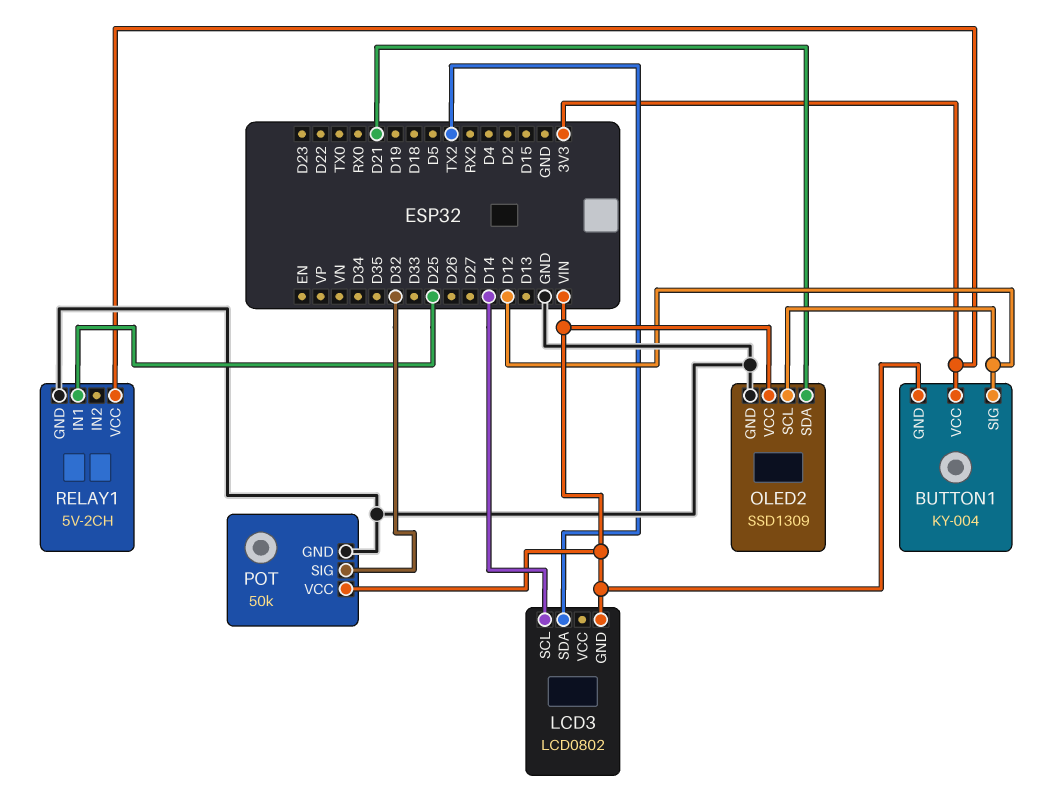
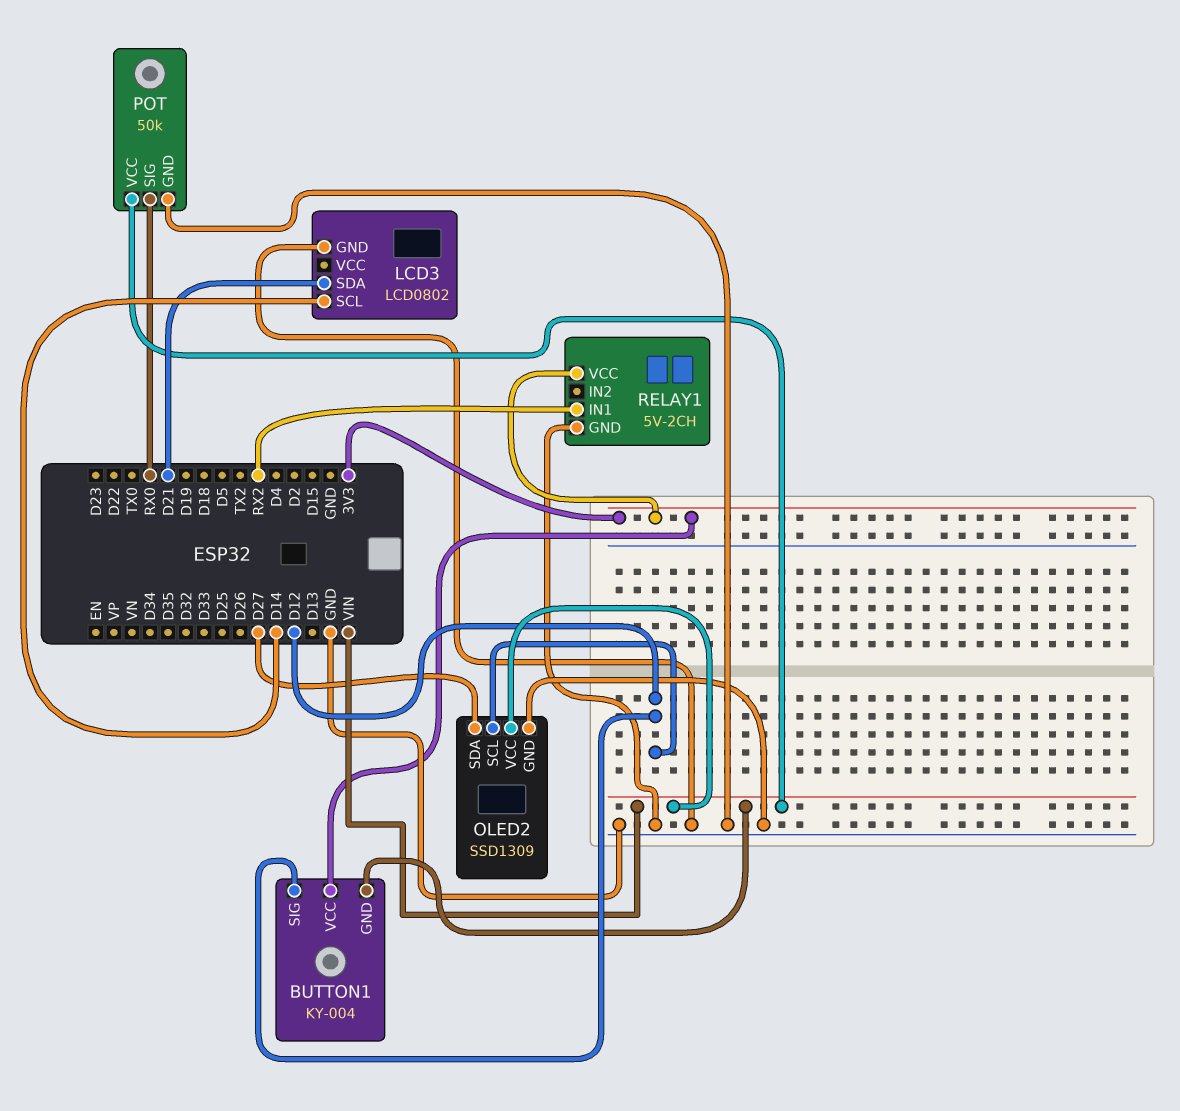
LCD3 pin GND: VIN -> GND
LCD3 pin SDA: TX2 -> D21
OLED2 pin SDA: D21 -> D27
POT pin SIG: D32 -> RX0
RELAY1 pin IN1: D25 -> RX2

